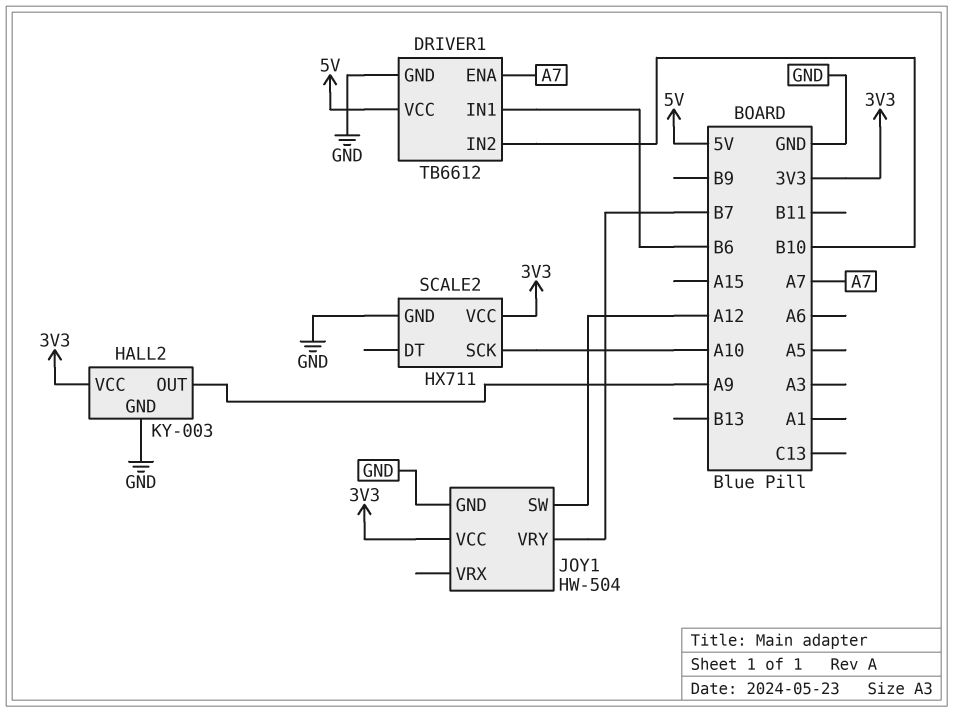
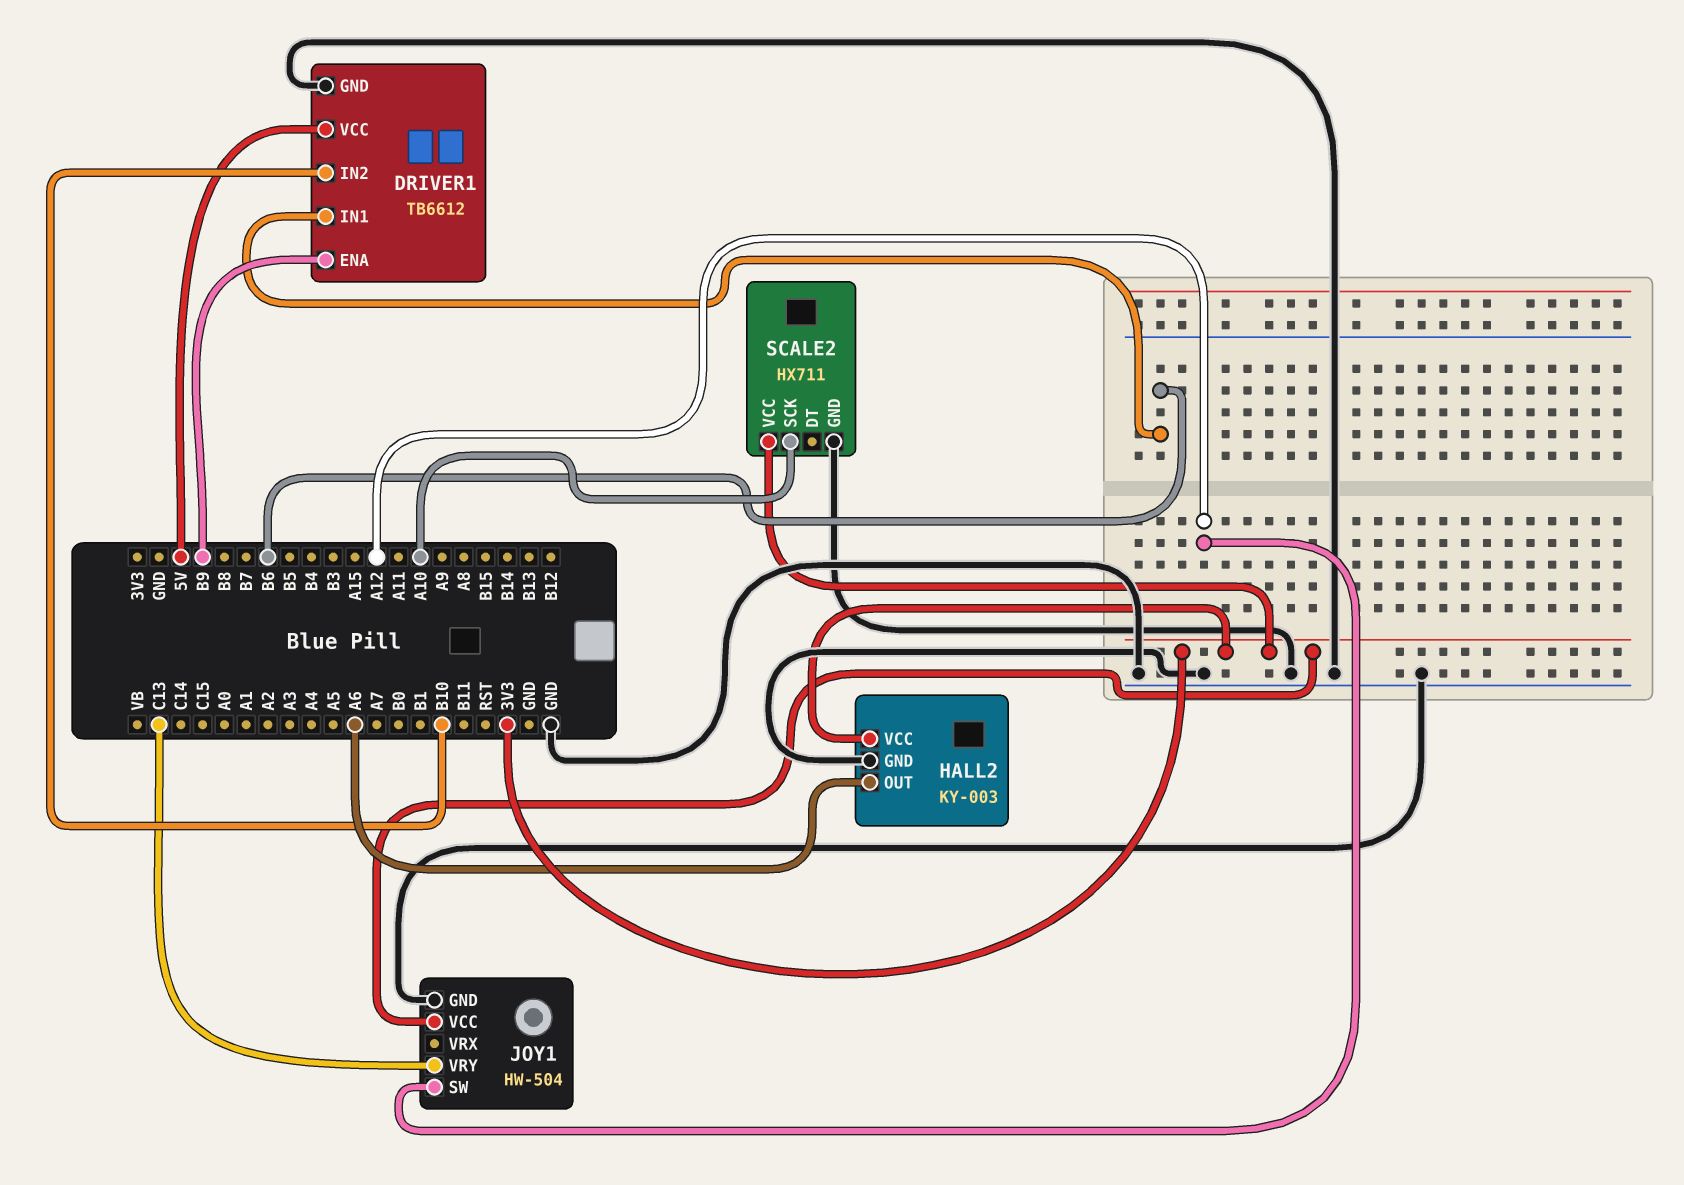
DRIVER1 pin ENA: A7 -> B9
HALL2 pin OUT: A9 -> A6
JOY1 pin VRY: B7 -> C13

